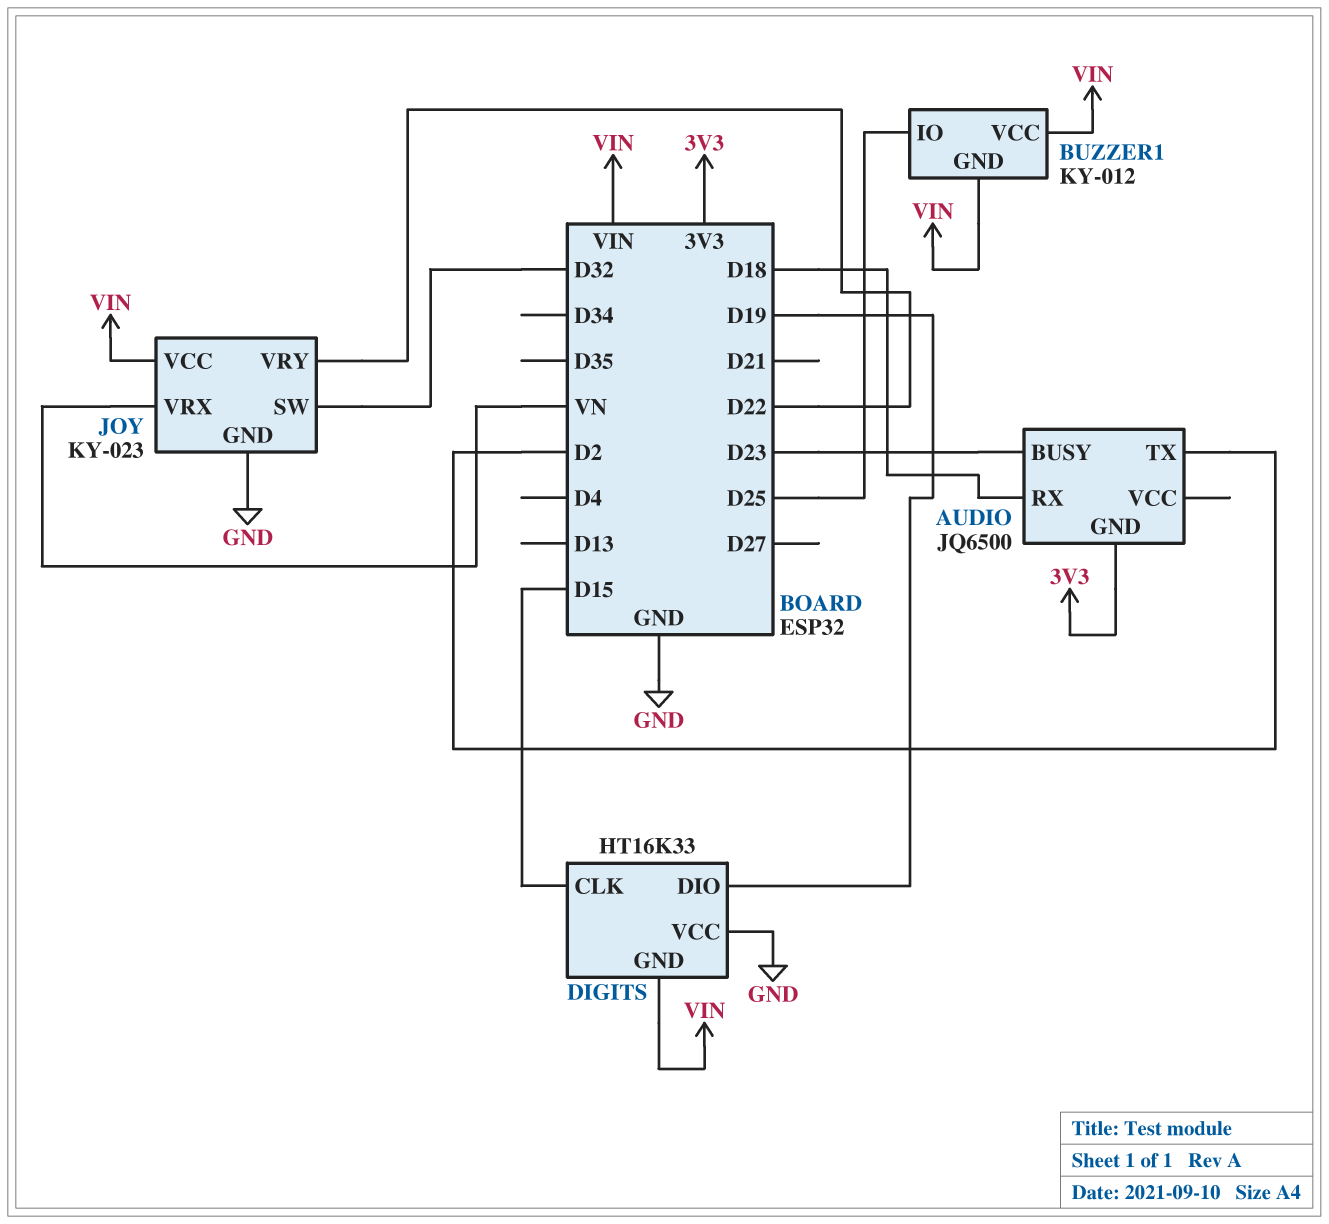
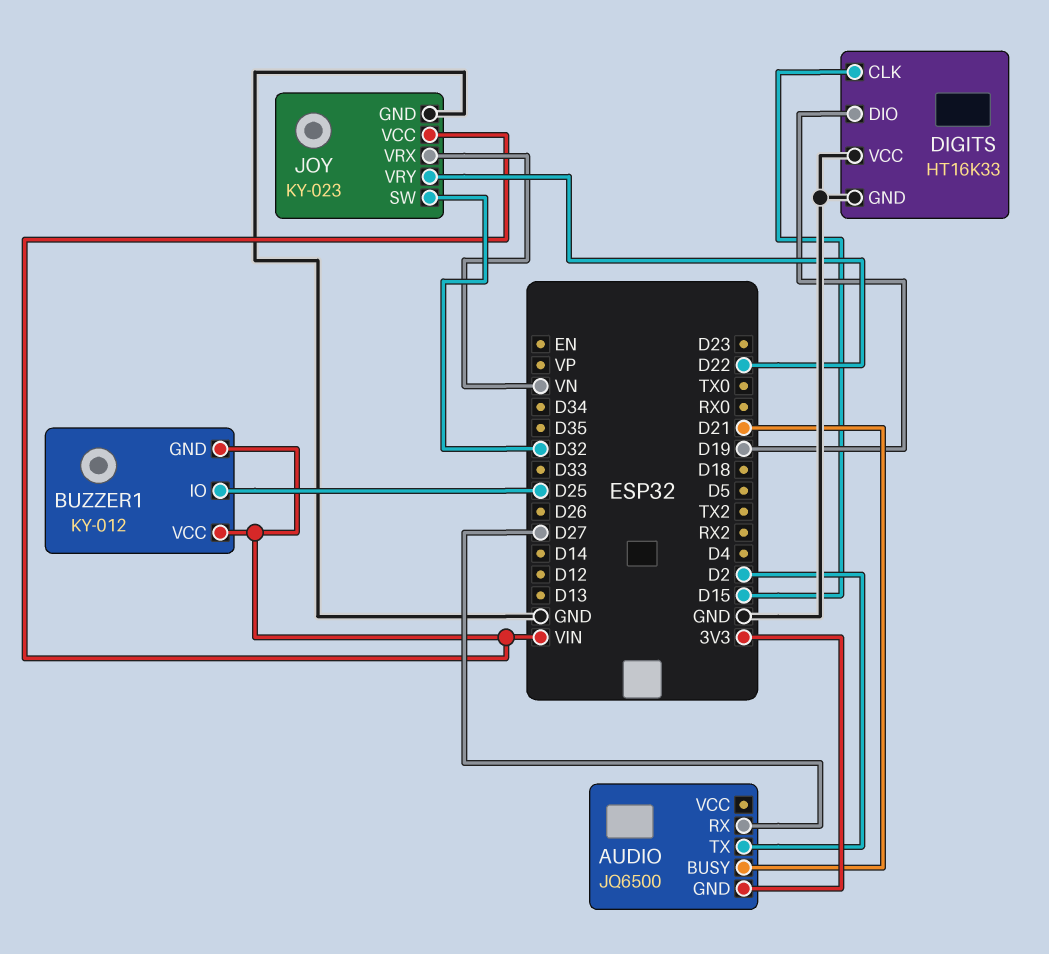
AUDIO pin BUSY: D23 -> D21
AUDIO pin RX: D18 -> D27
DIGITS pin GND: VIN -> GND

